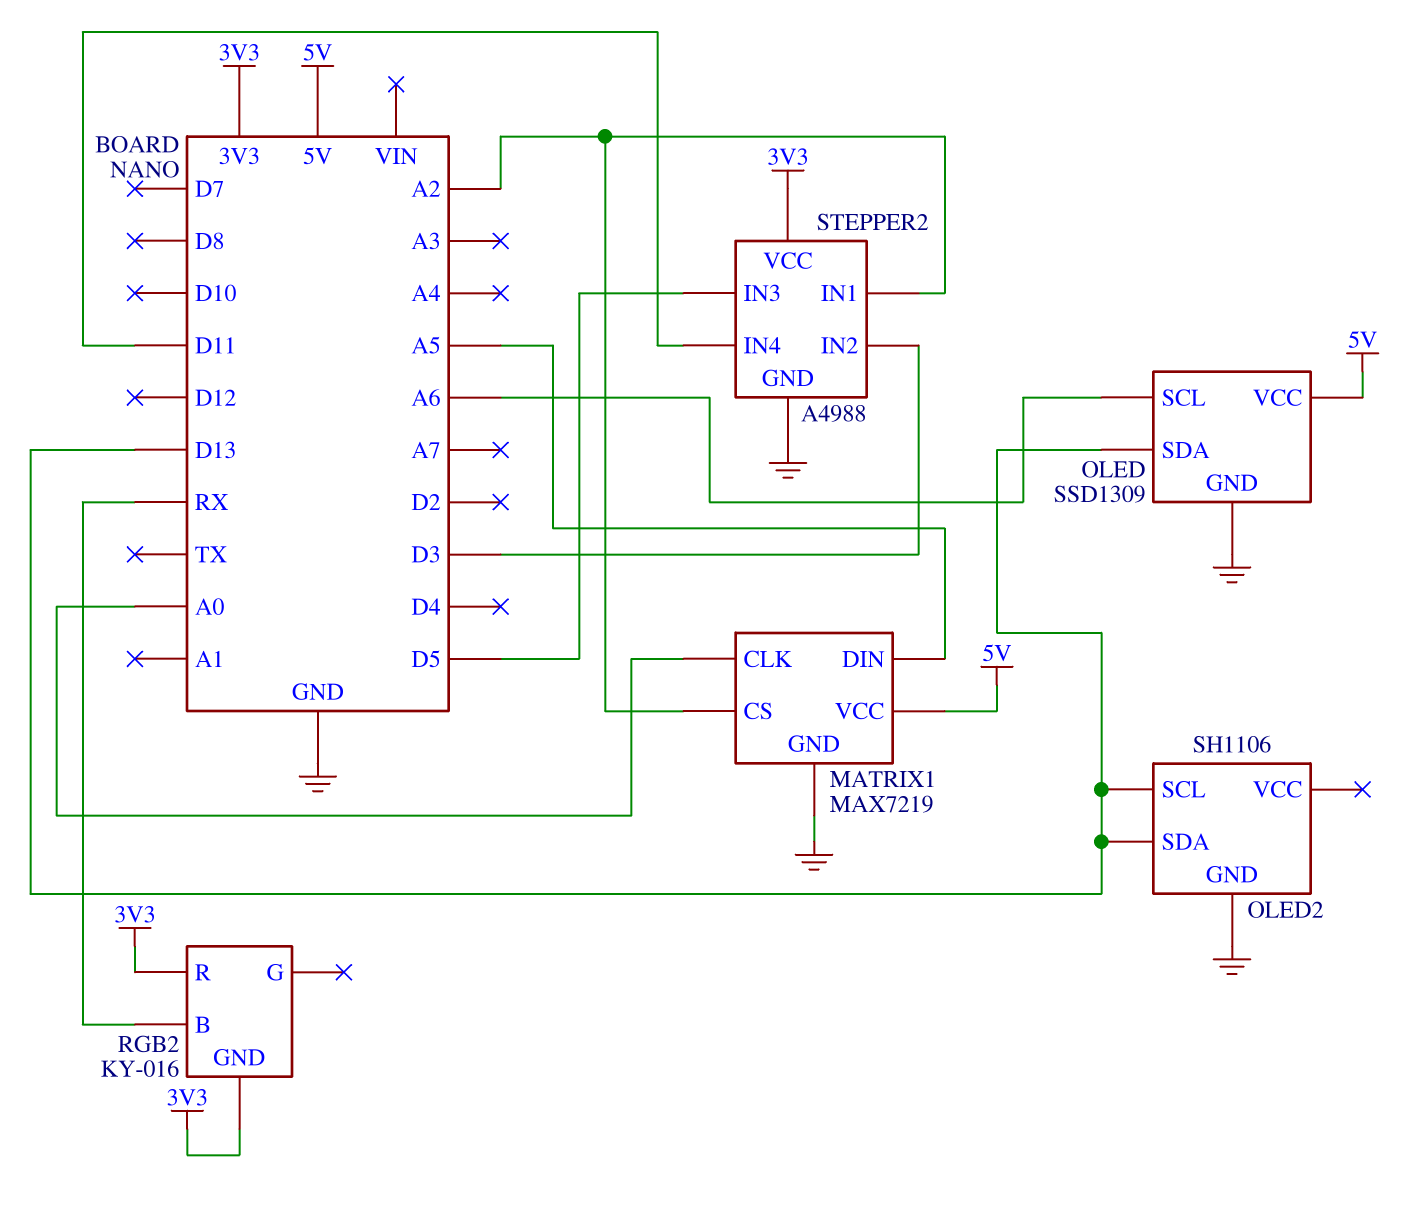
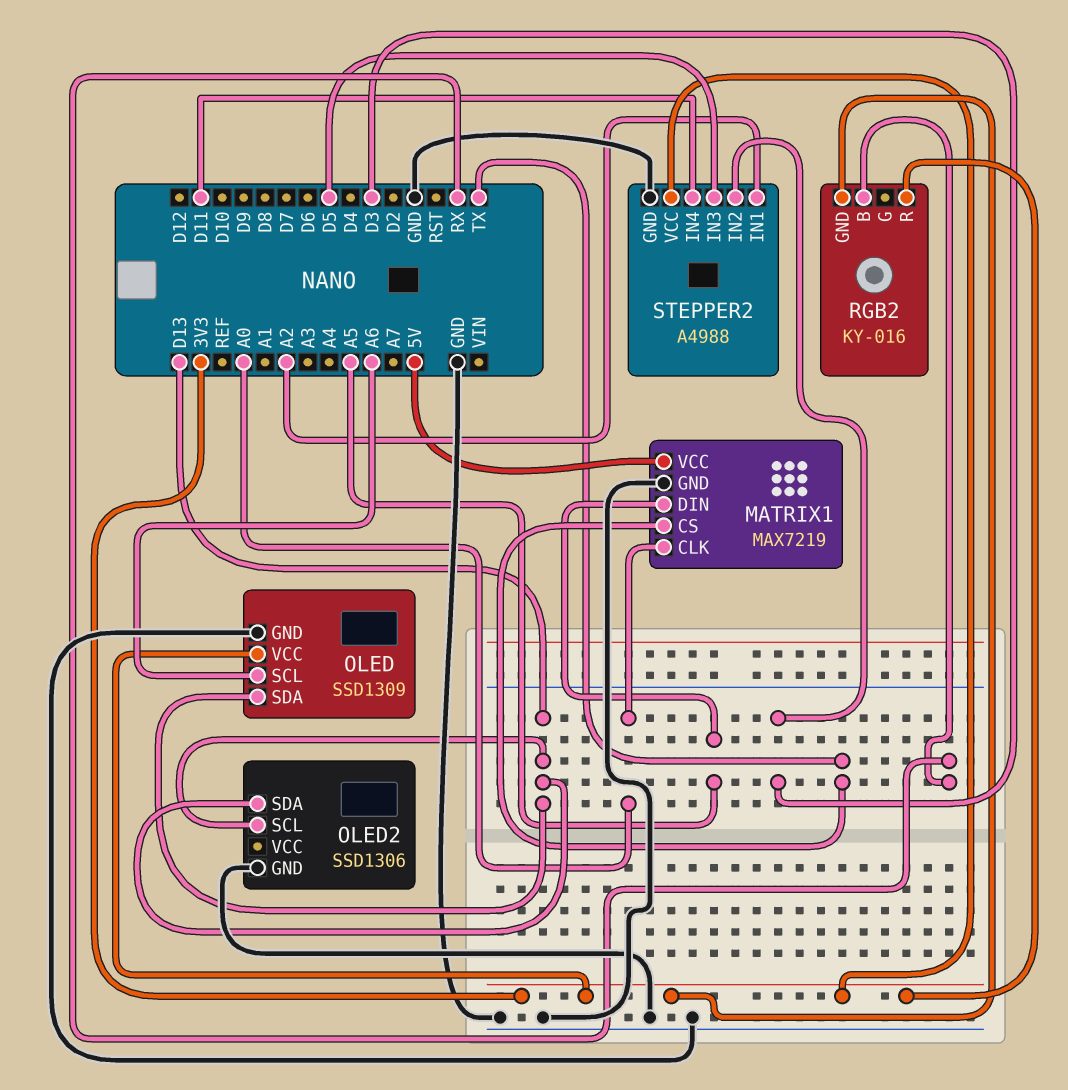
MATRIX1 pin CS: A2 -> TX
OLED pin VCC: 5V -> 3V3
OLED2: SH1106 -> SSD1306

